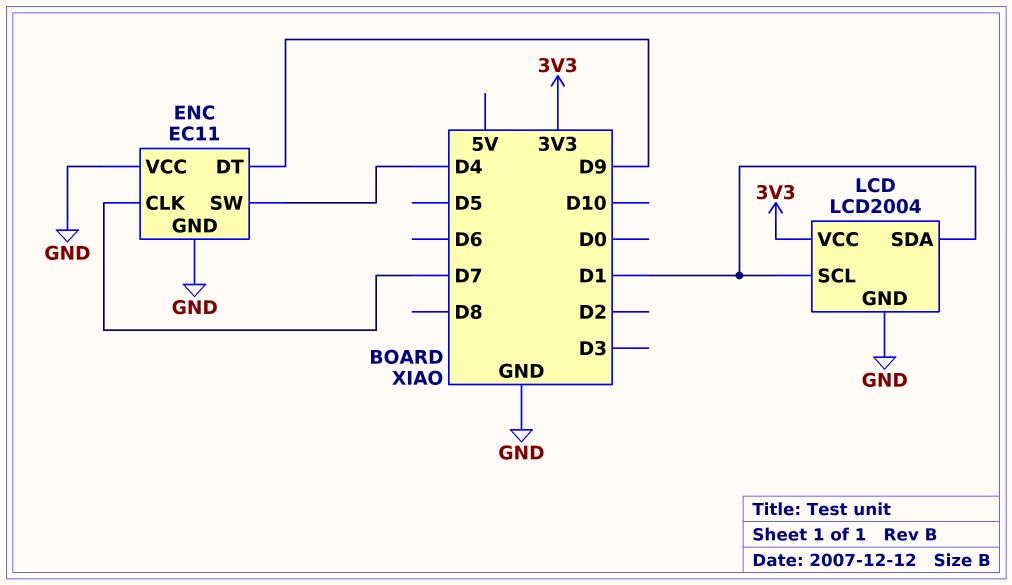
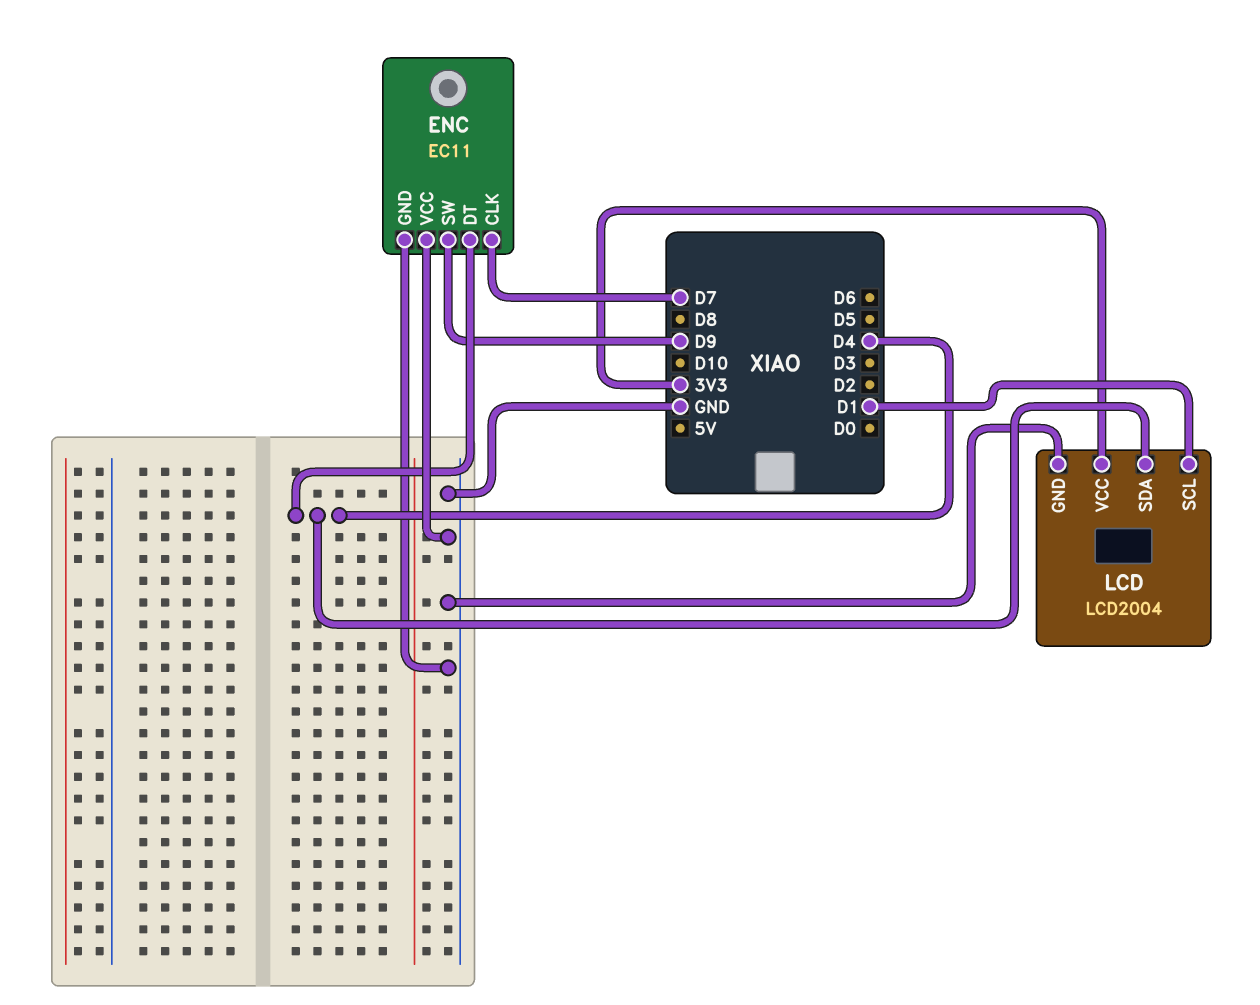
ENC pin DT: D9 -> D4
ENC pin SW: D4 -> D9
LCD pin SDA: D1 -> D4

